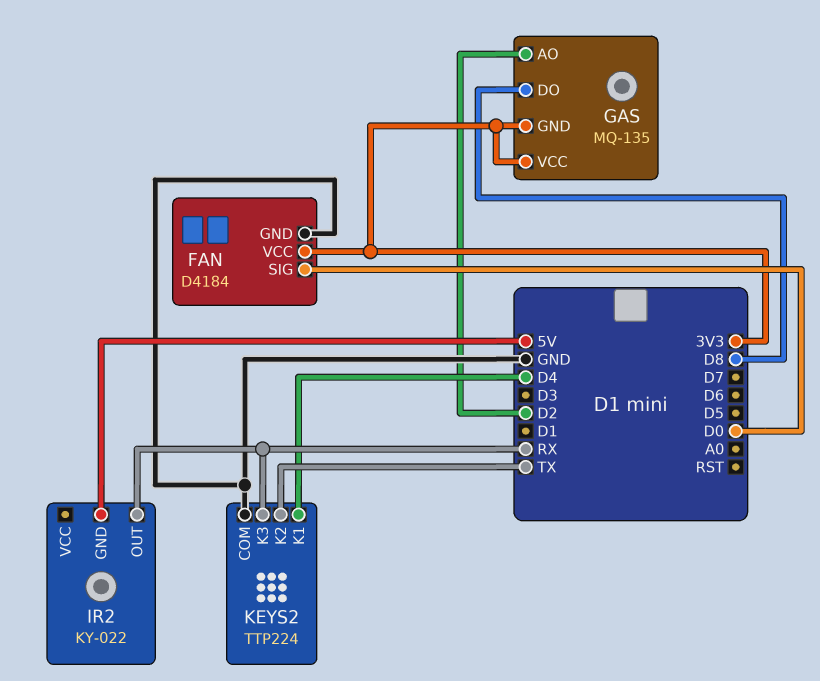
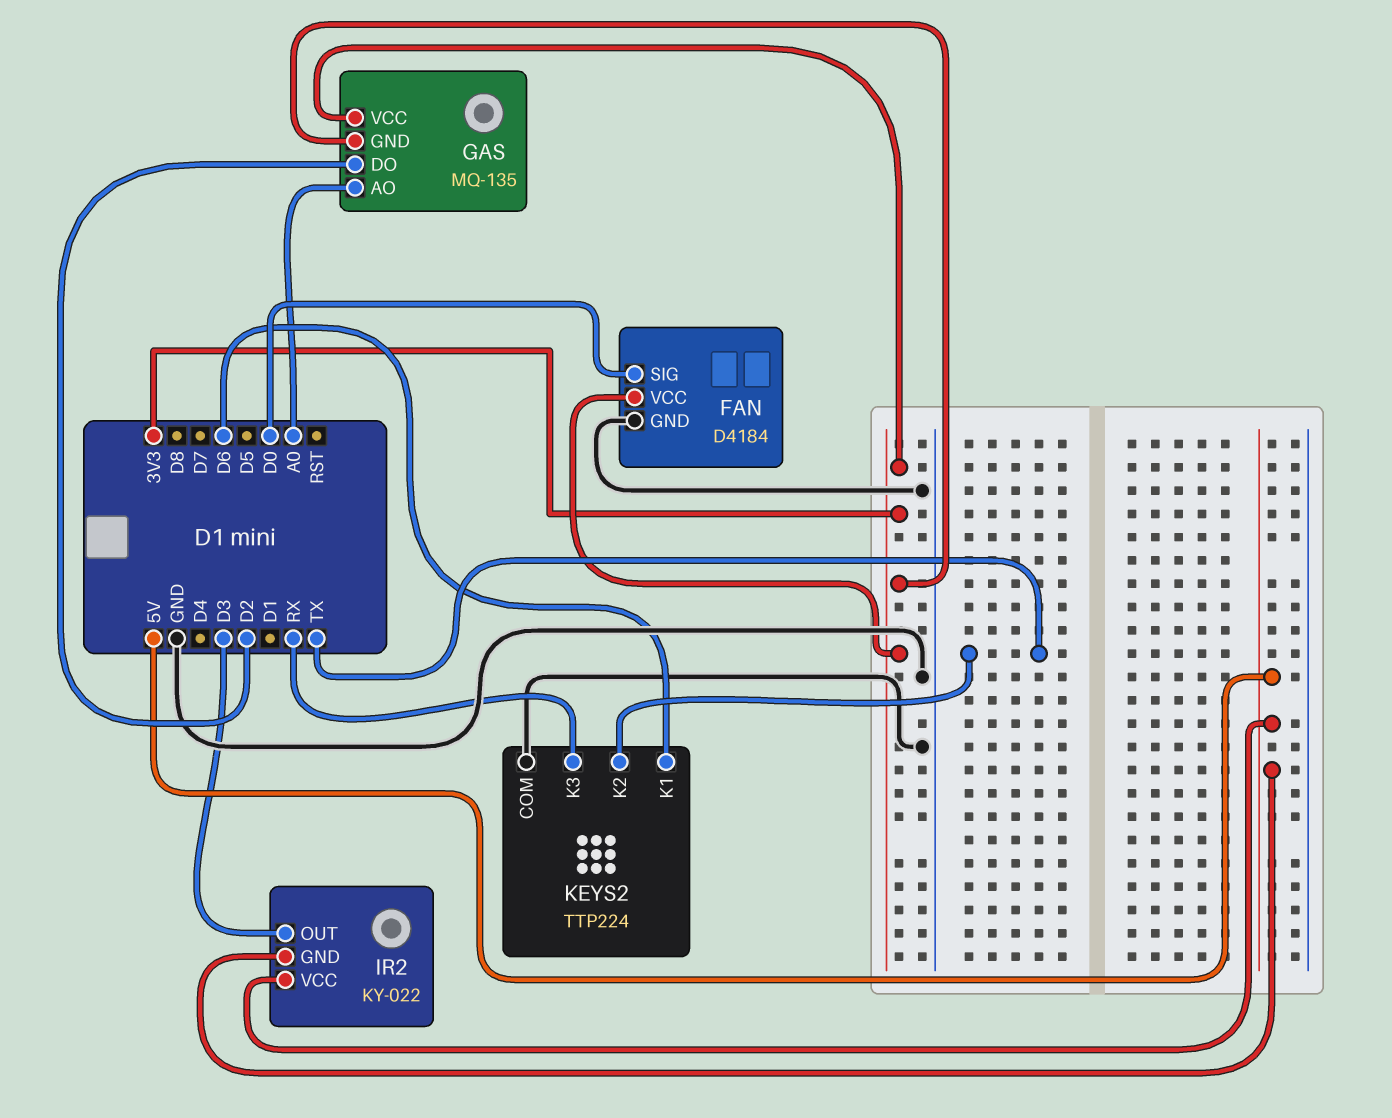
GAS pin AO: D2 -> A0
GAS pin DO: D8 -> D2
IR2 pin OUT: RX -> D3
IR2 pin VCC: none -> 5V
KEYS2 pin K1: D4 -> D6

